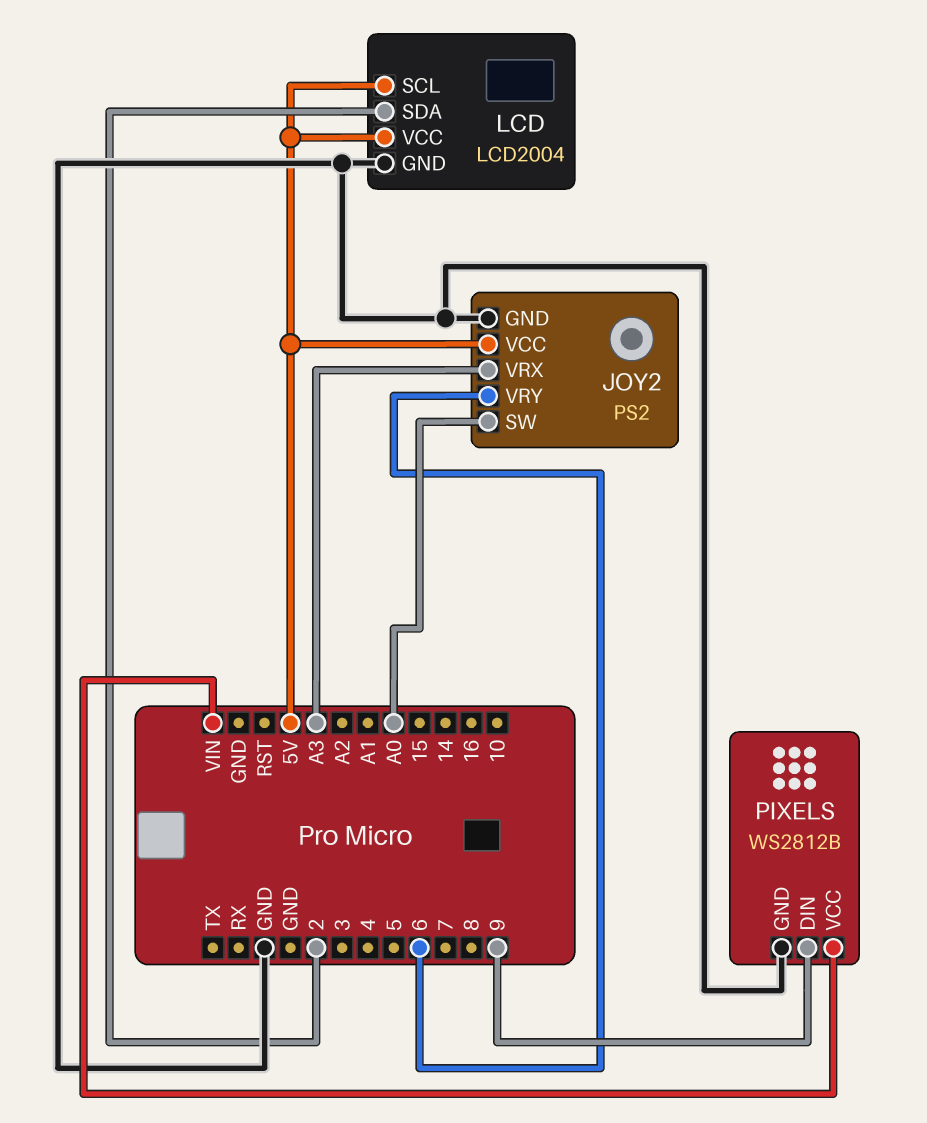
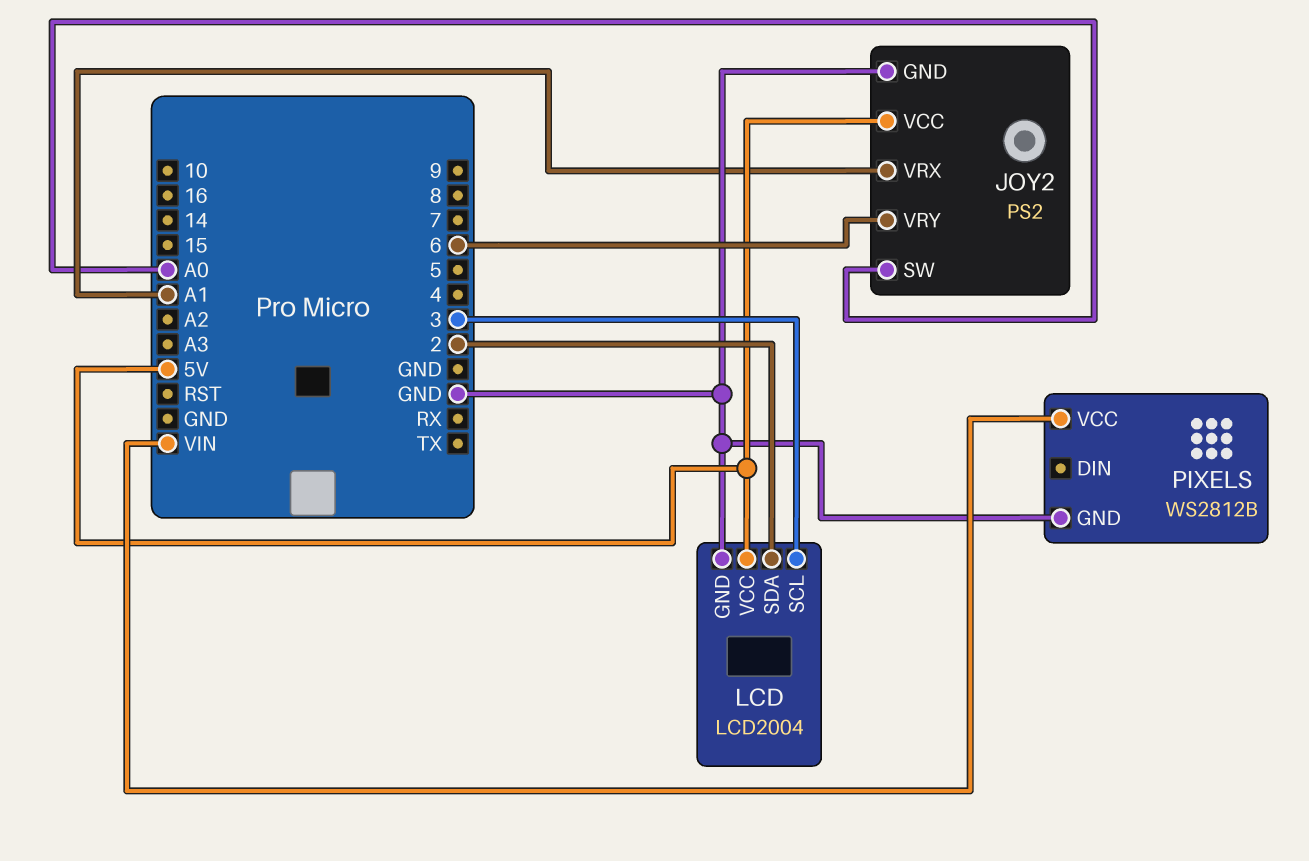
JOY2 pin VRX: A3 -> A1
LCD pin SCL: 5V -> 3
PIXELS pin DIN: 9 -> none

